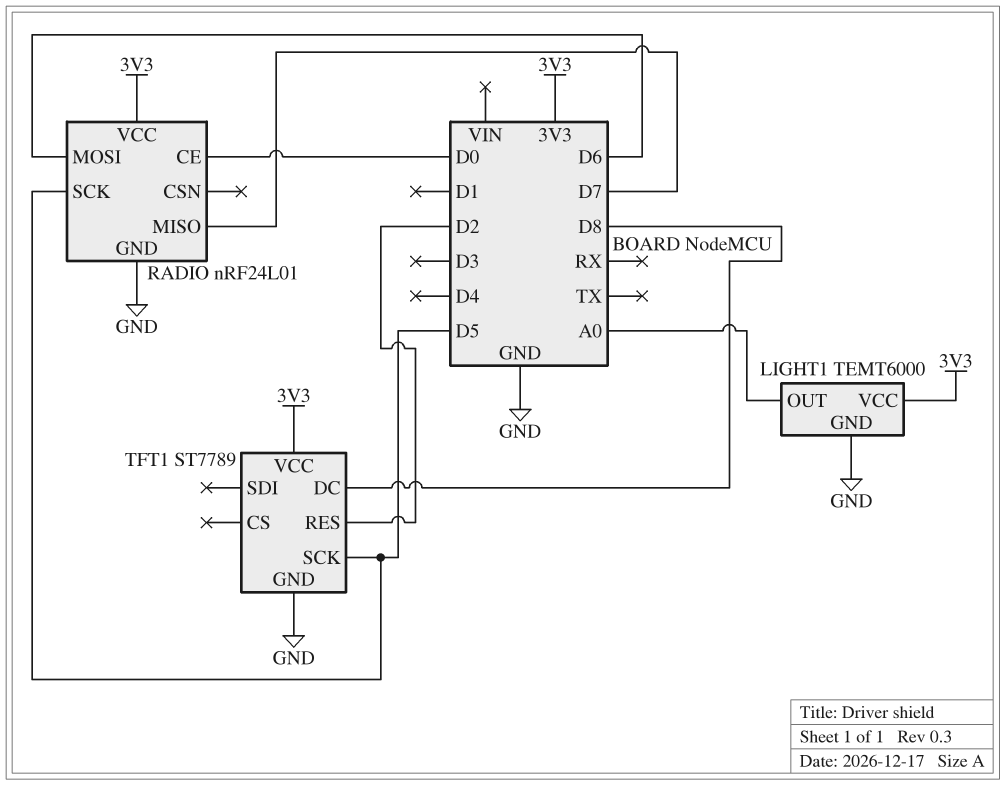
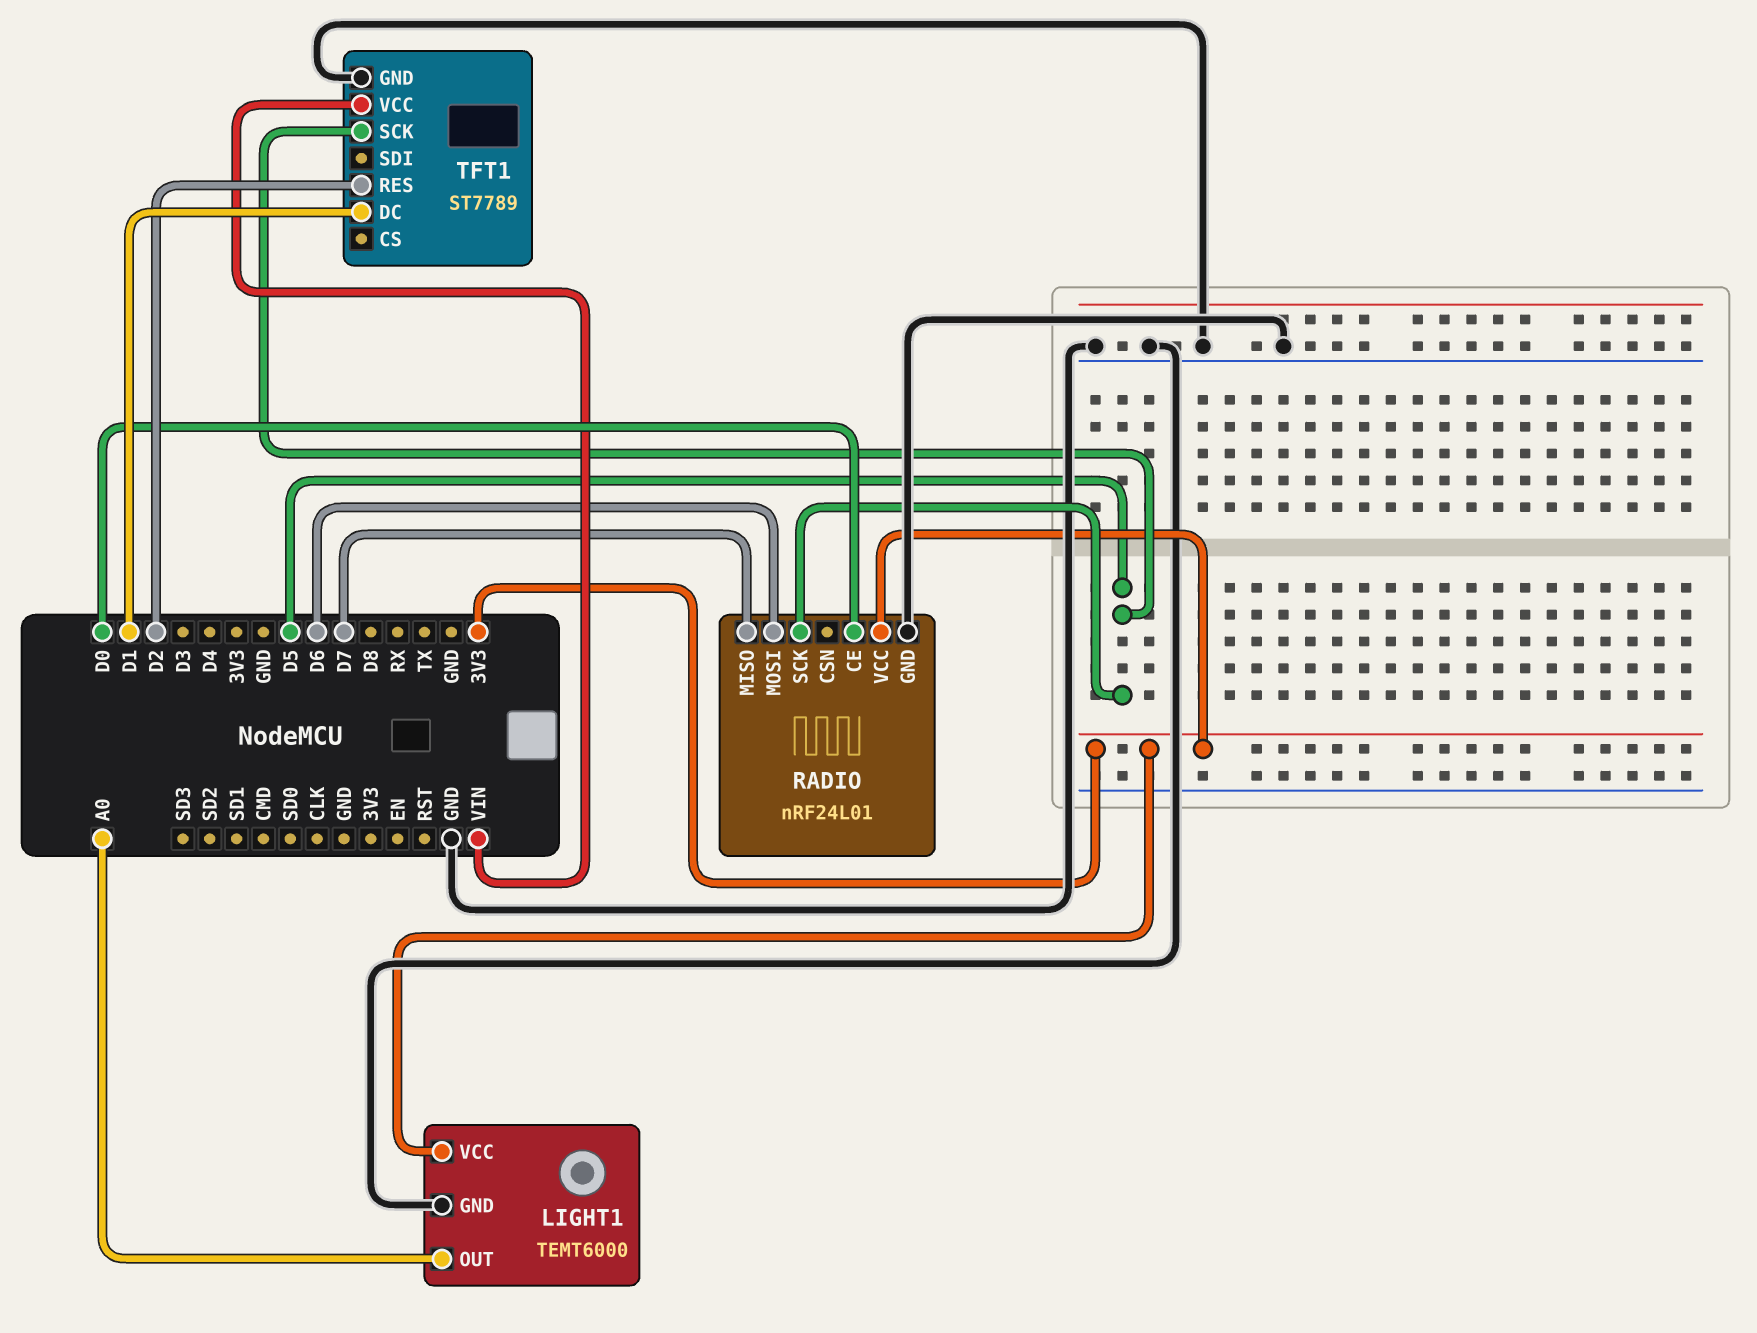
TFT1 pin DC: D8 -> D1
TFT1 pin VCC: 3V3 -> VIN

